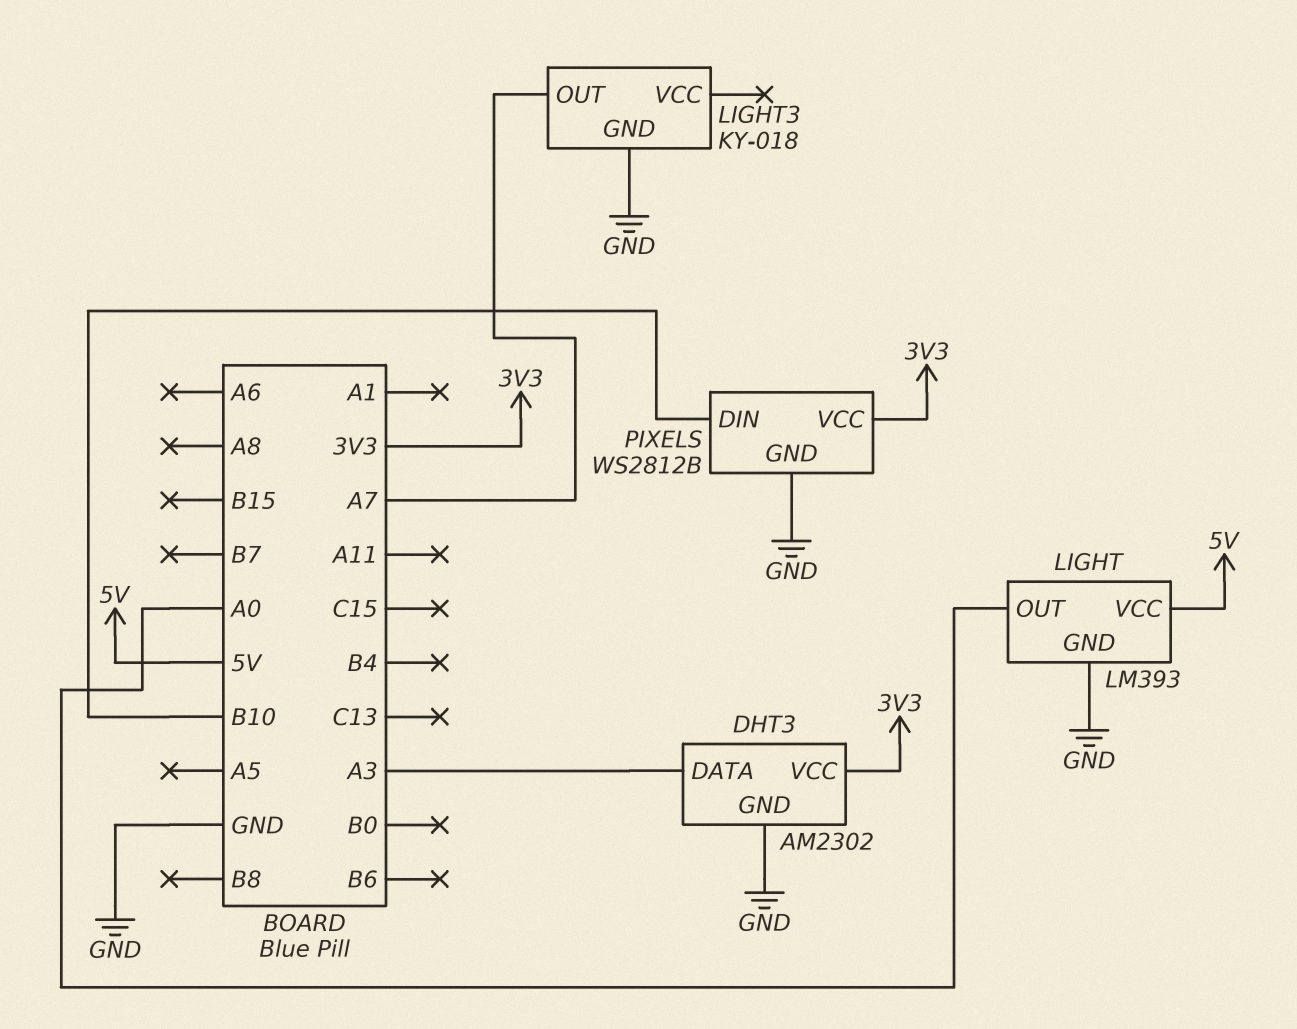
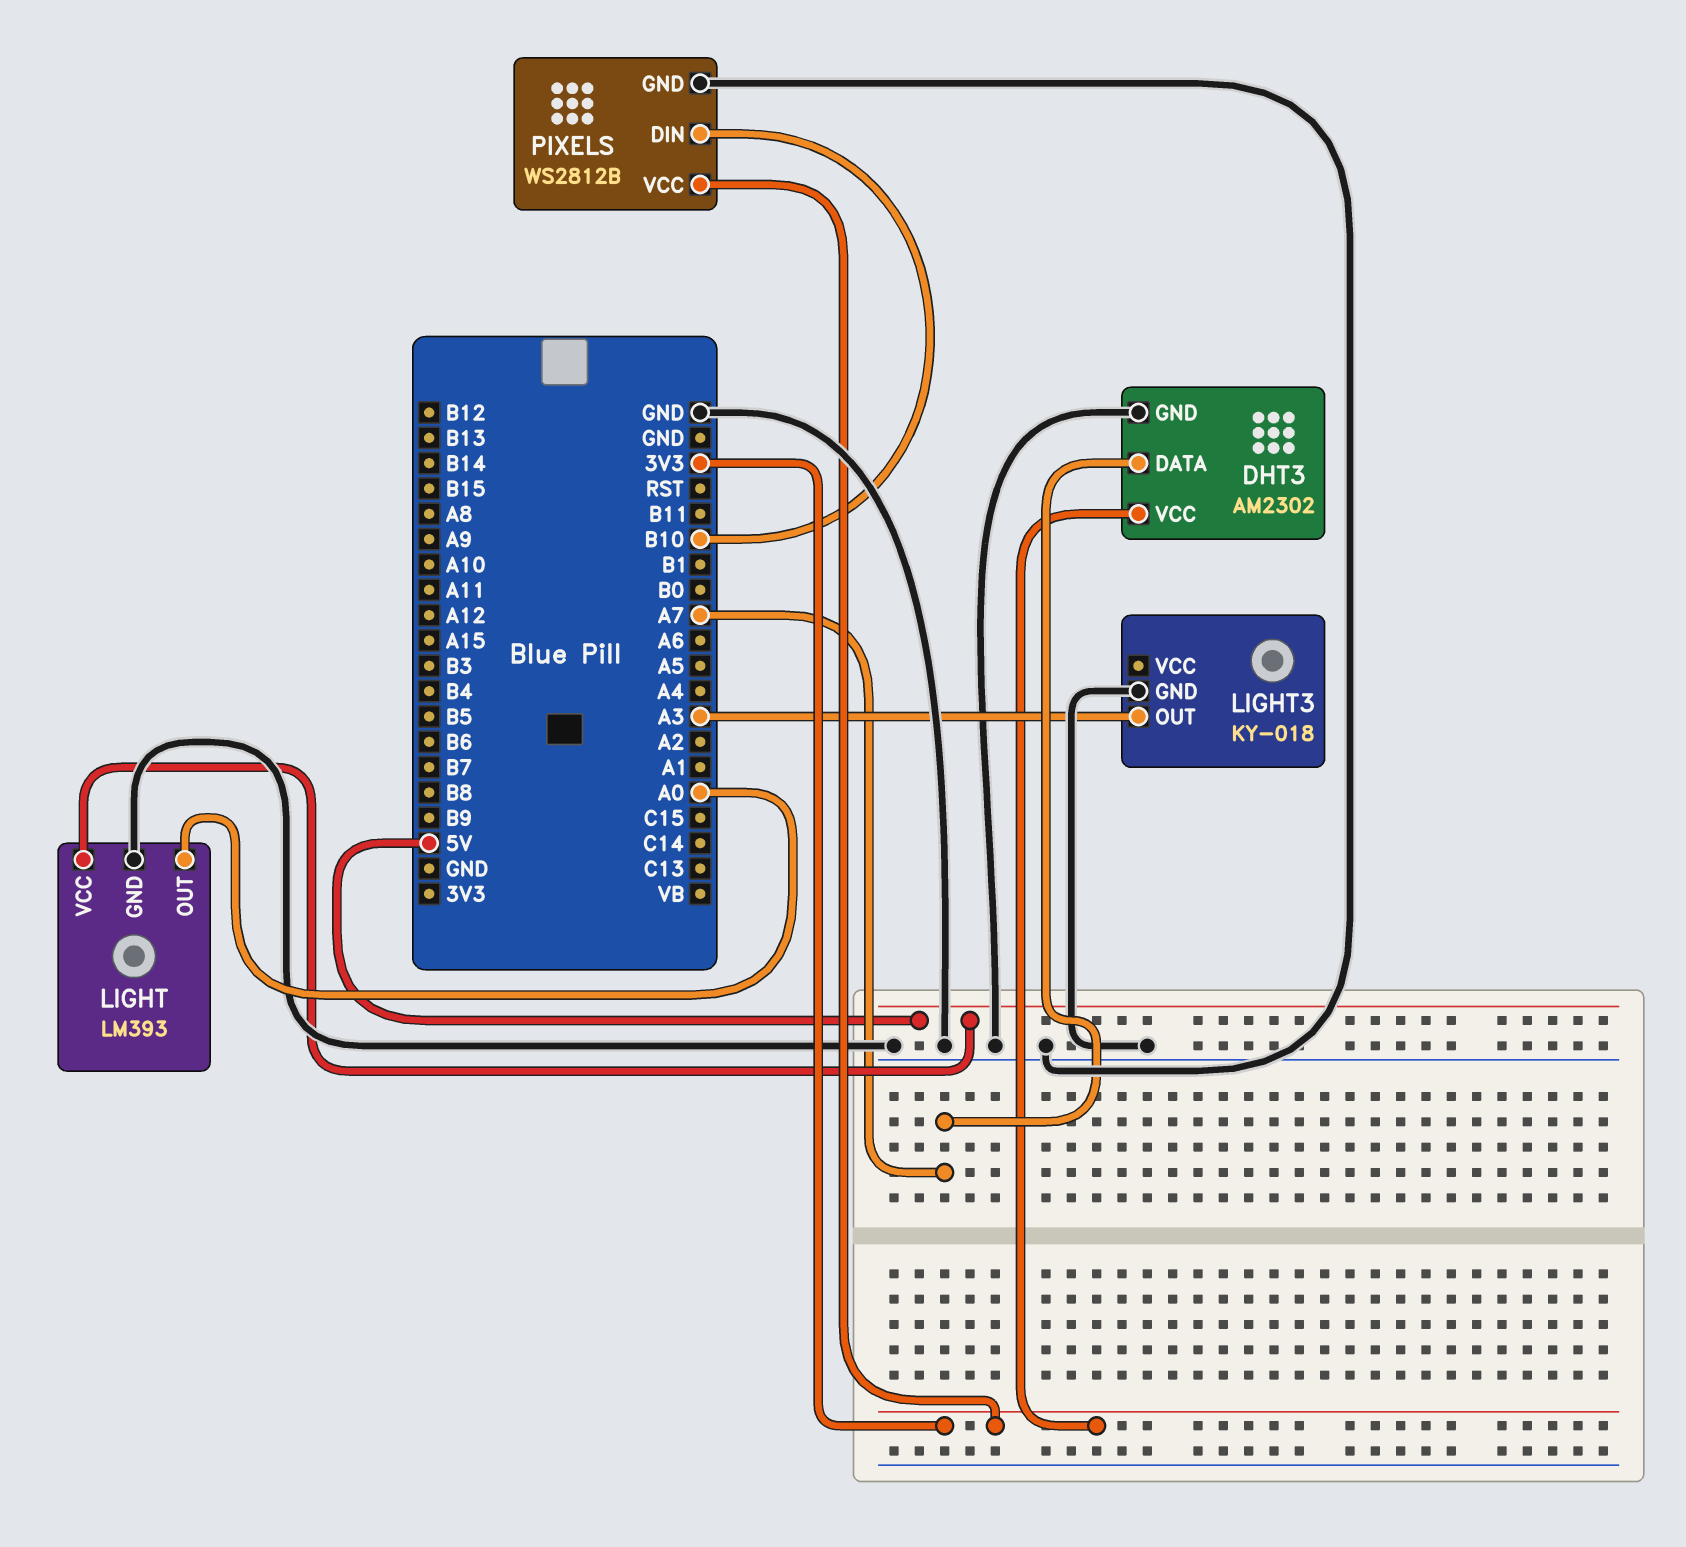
DHT3 pin DATA: A3 -> A7
LIGHT3 pin OUT: A7 -> A3

